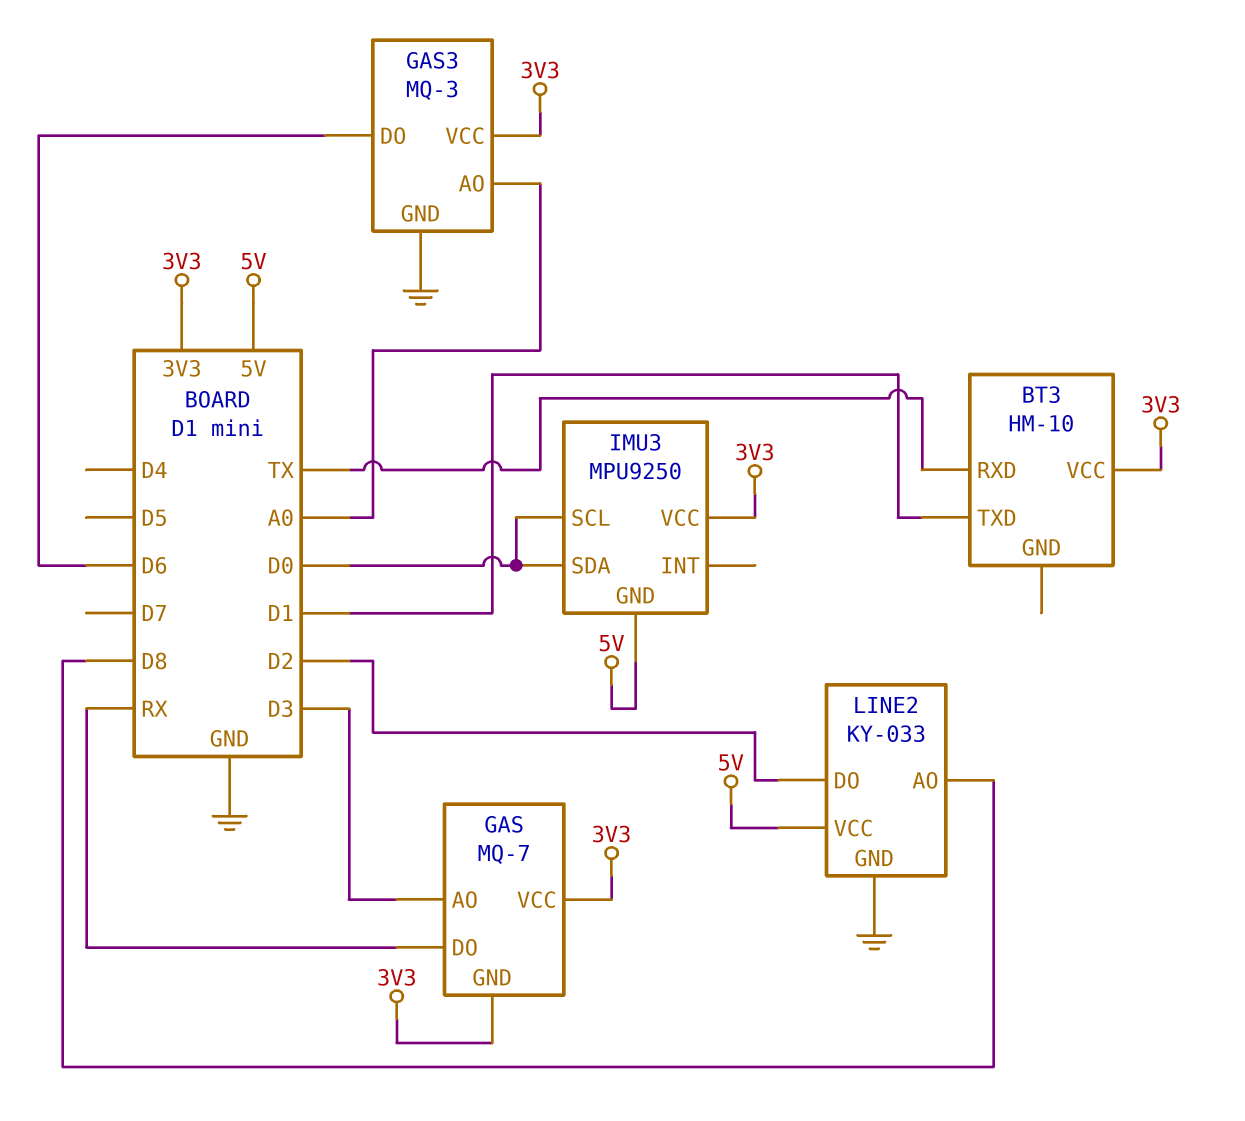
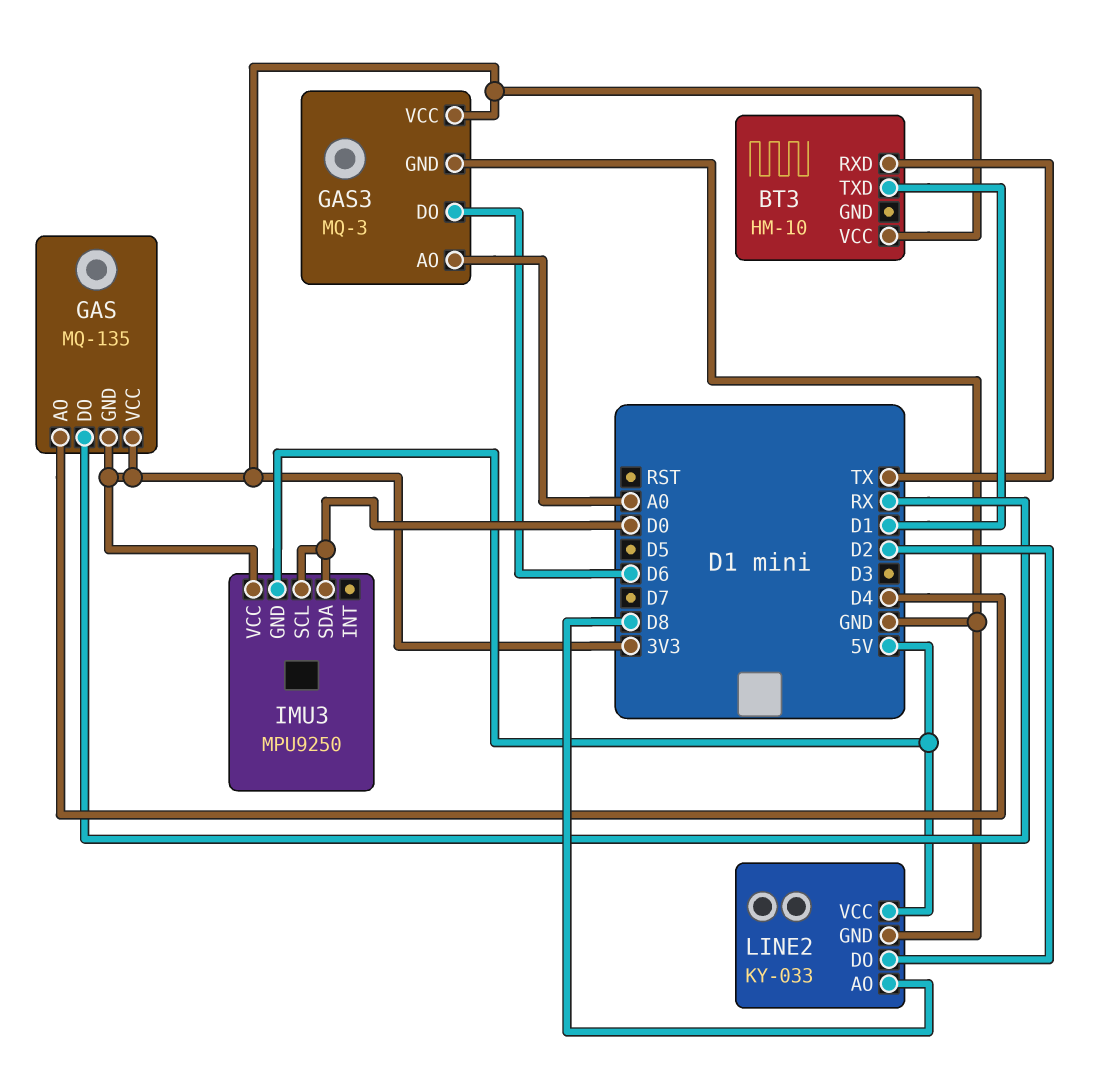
GAS: MQ-7 -> MQ-135
GAS pin AO: D3 -> D4

